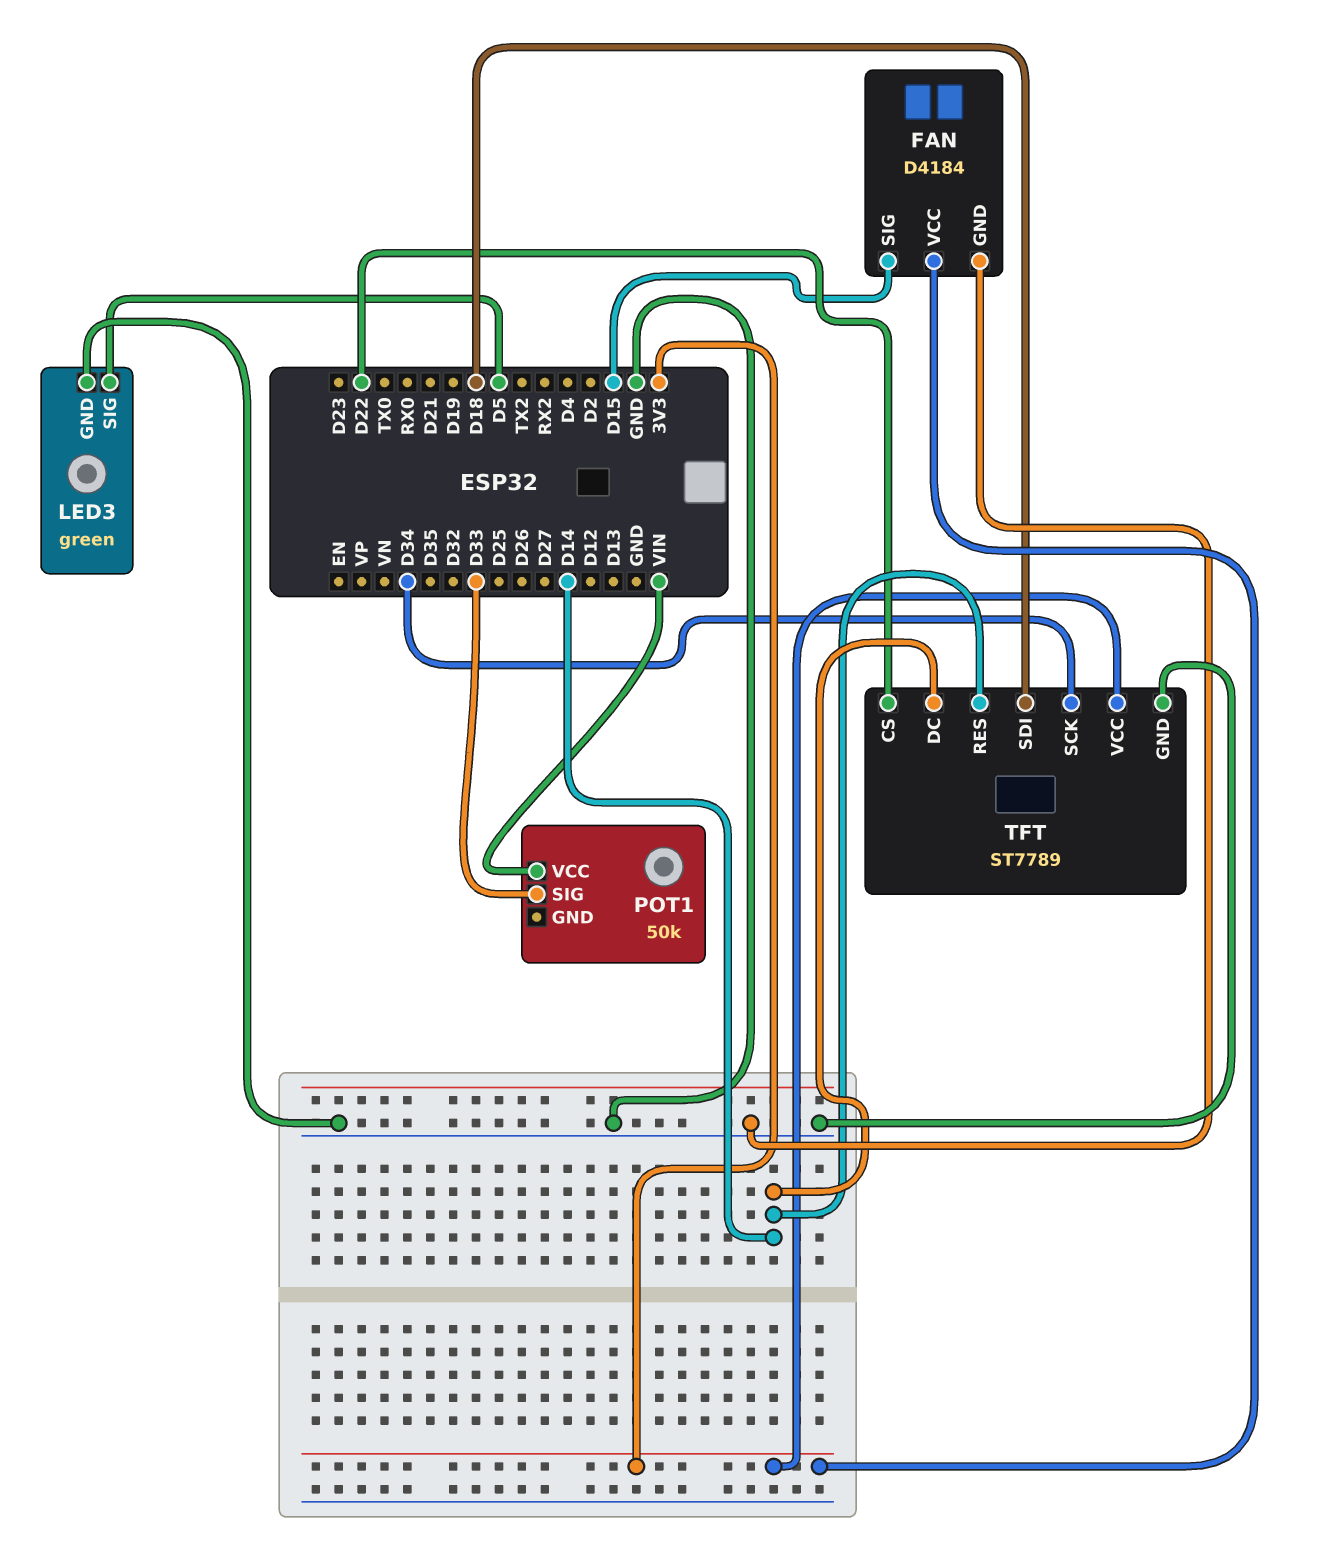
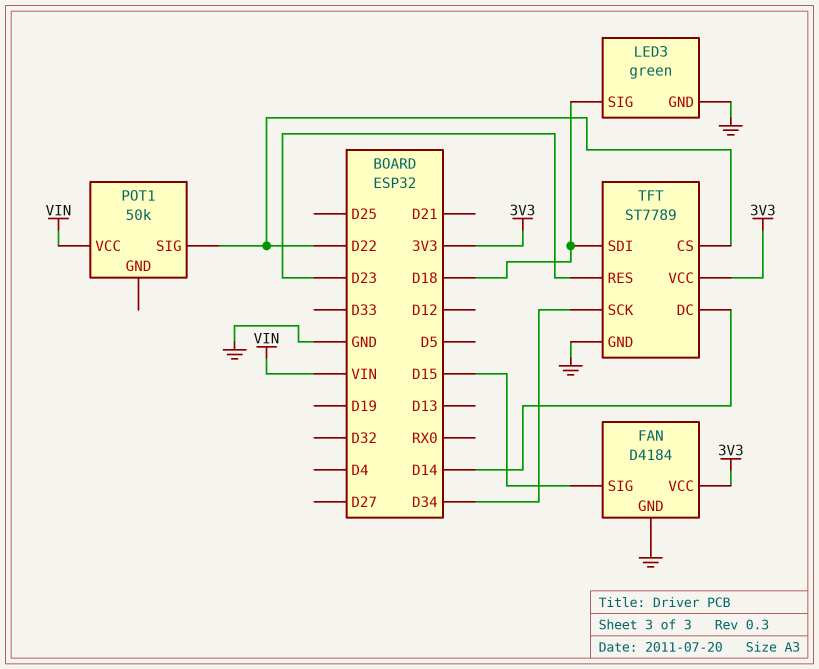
LED3 pin SIG: D5 -> D18
POT1 pin SIG: D33 -> D22
TFT pin RES: D14 -> D23

